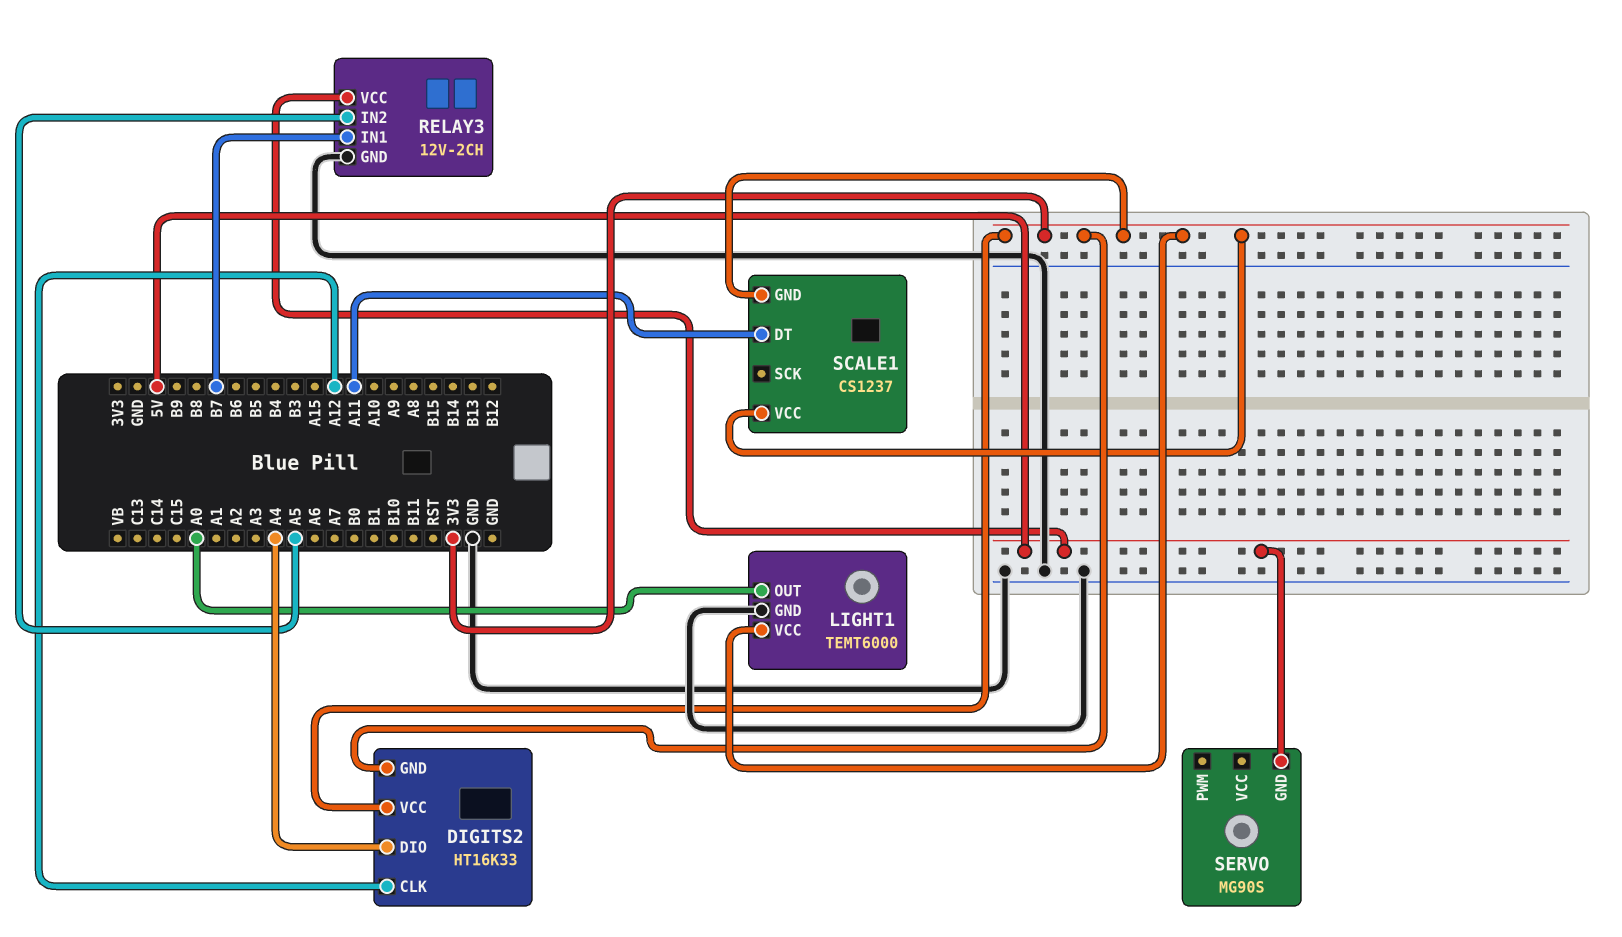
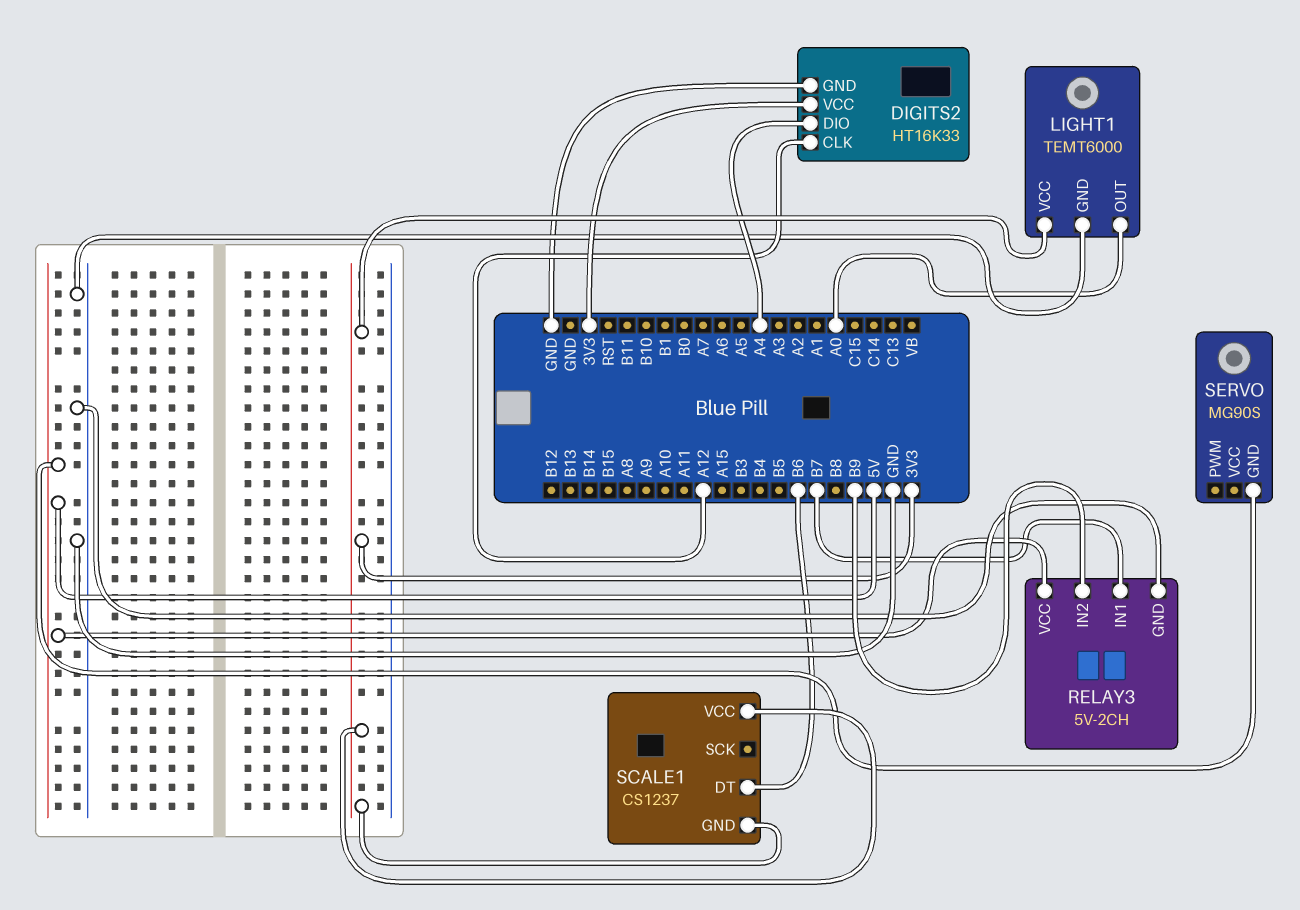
DIGITS2 pin GND: 3V3 -> GND
RELAY3: 12V-2CH -> 5V-2CH
RELAY3 pin IN2: A5 -> B9
SCALE1 pin DT: A11 -> B6

